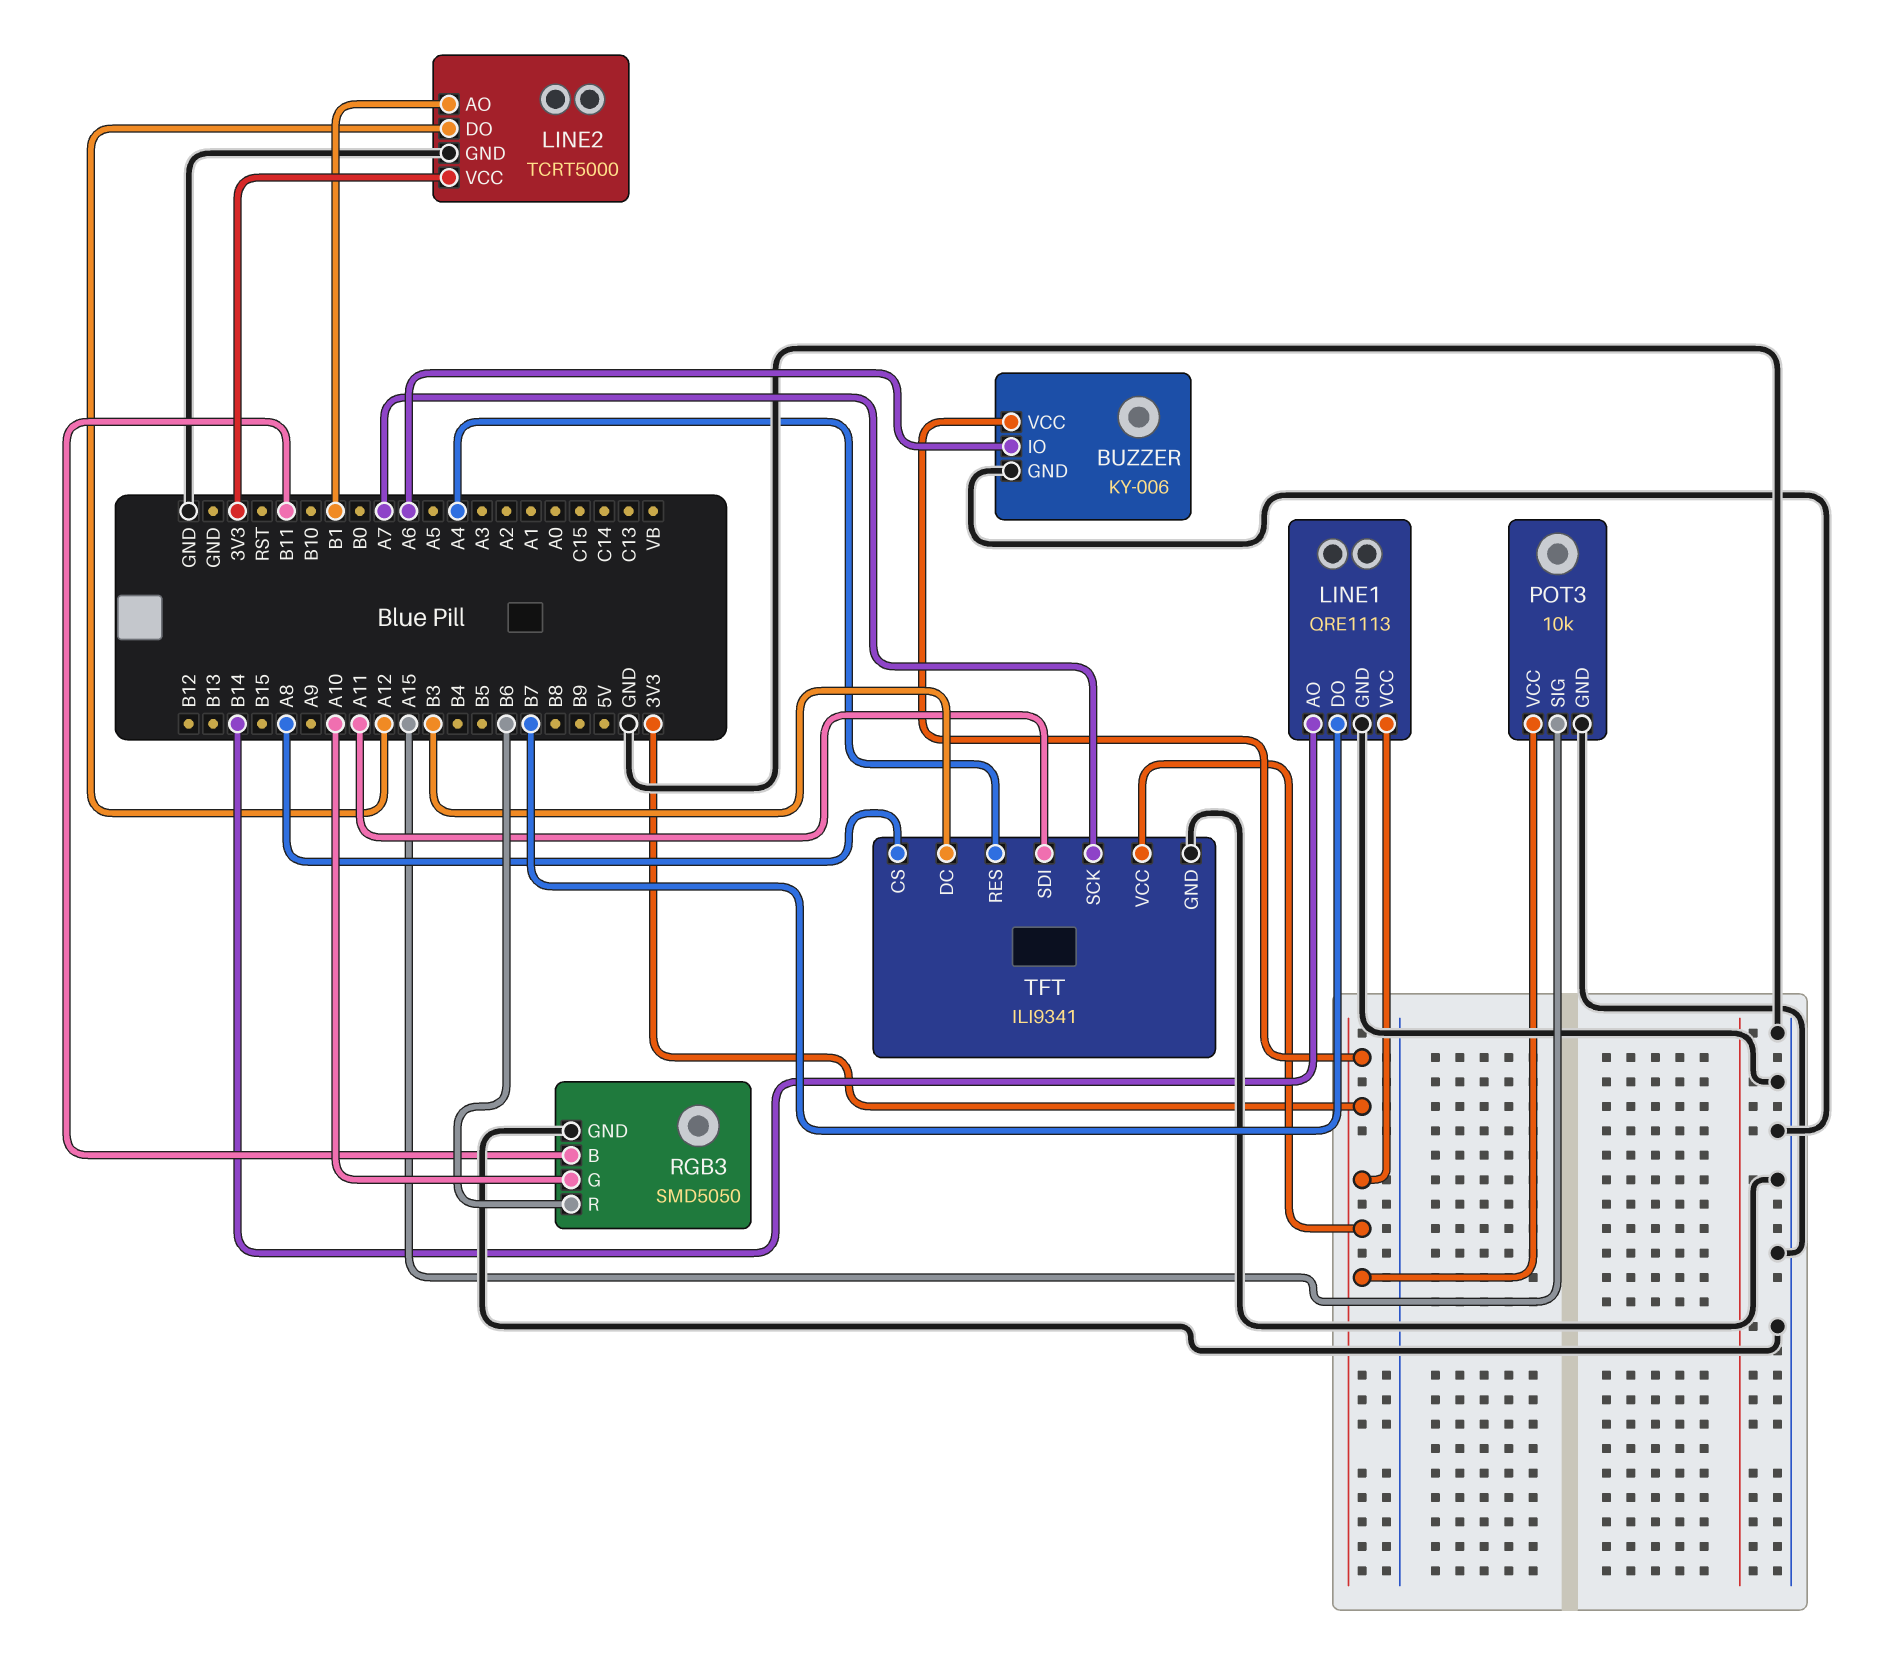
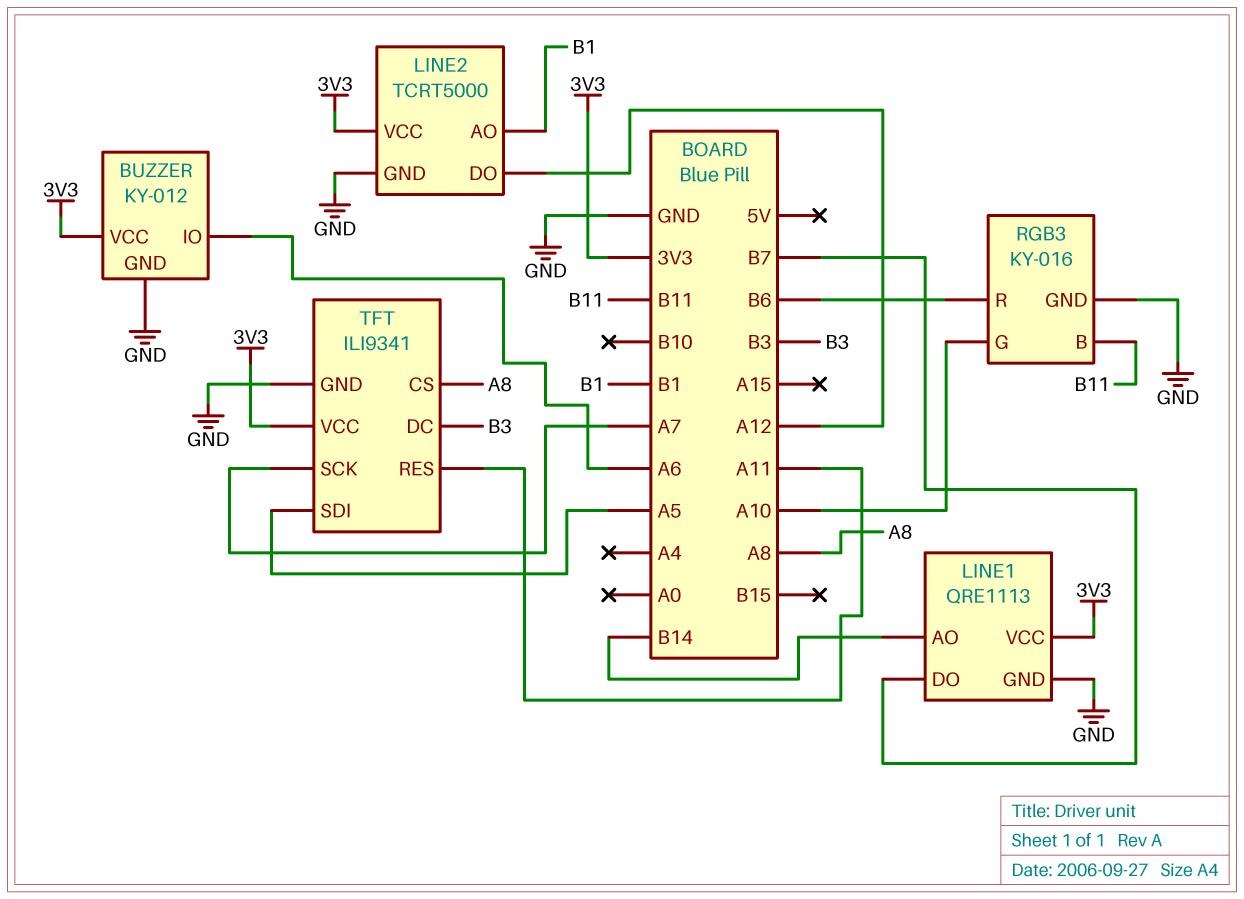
BUZZER: KY-006 -> KY-012
POT3: 10k -> none
POT3 pin GND: GND -> none
POT3 pin SIG: A15 -> none
POT3 pin VCC: 3V3 -> none
RGB3: SMD5050 -> KY-016
TFT pin RES: A4 -> A11
TFT pin SDI: A11 -> A5

